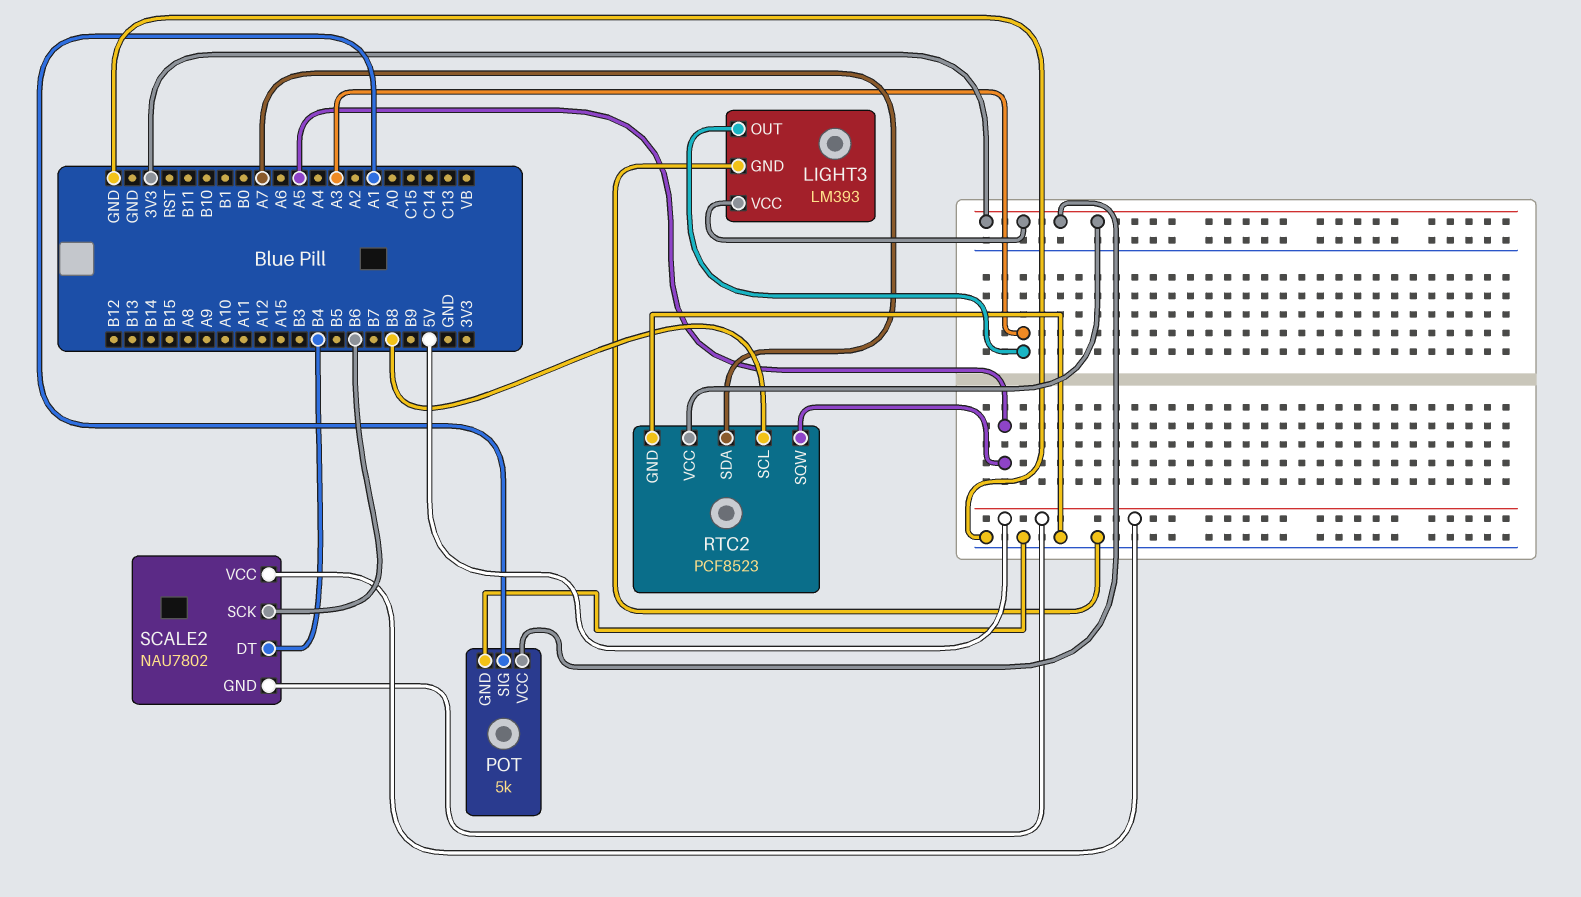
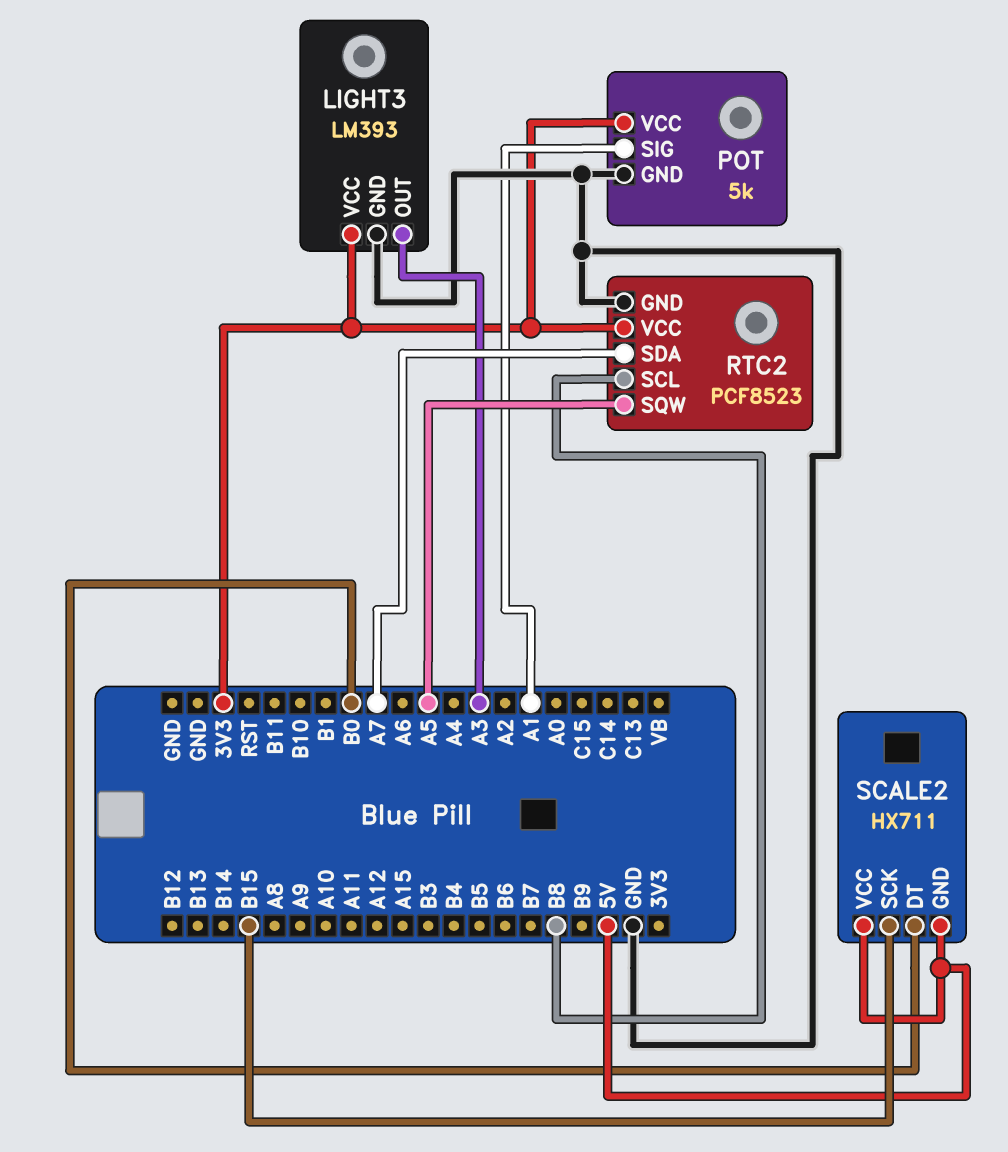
SCALE2: NAU7802 -> HX711
SCALE2 pin DT: B4 -> B0
SCALE2 pin SCK: B6 -> B15

